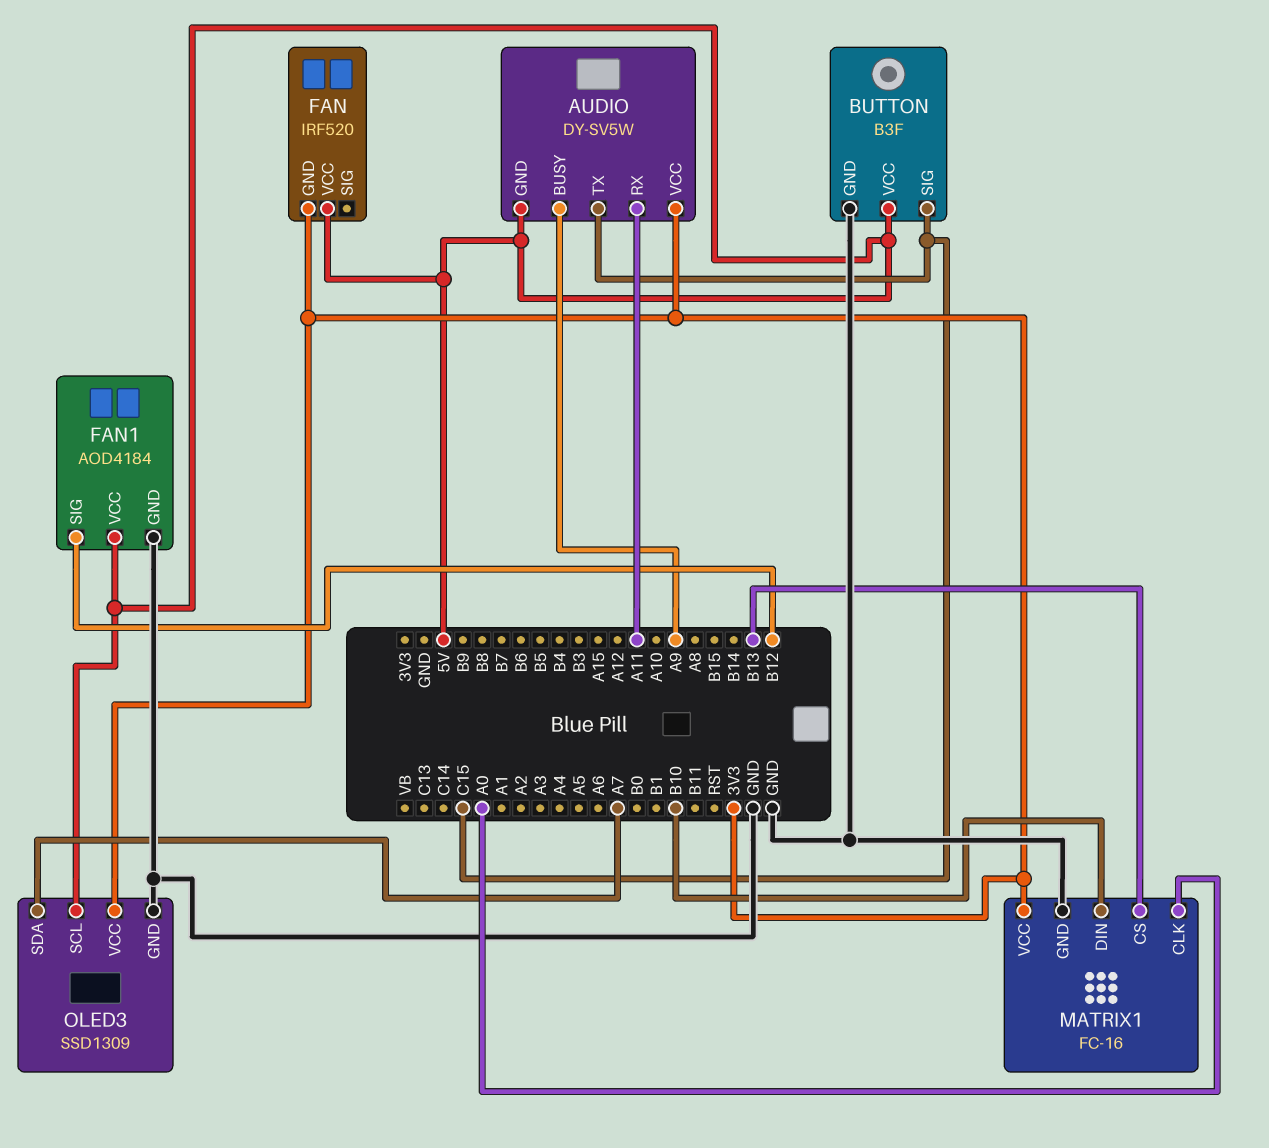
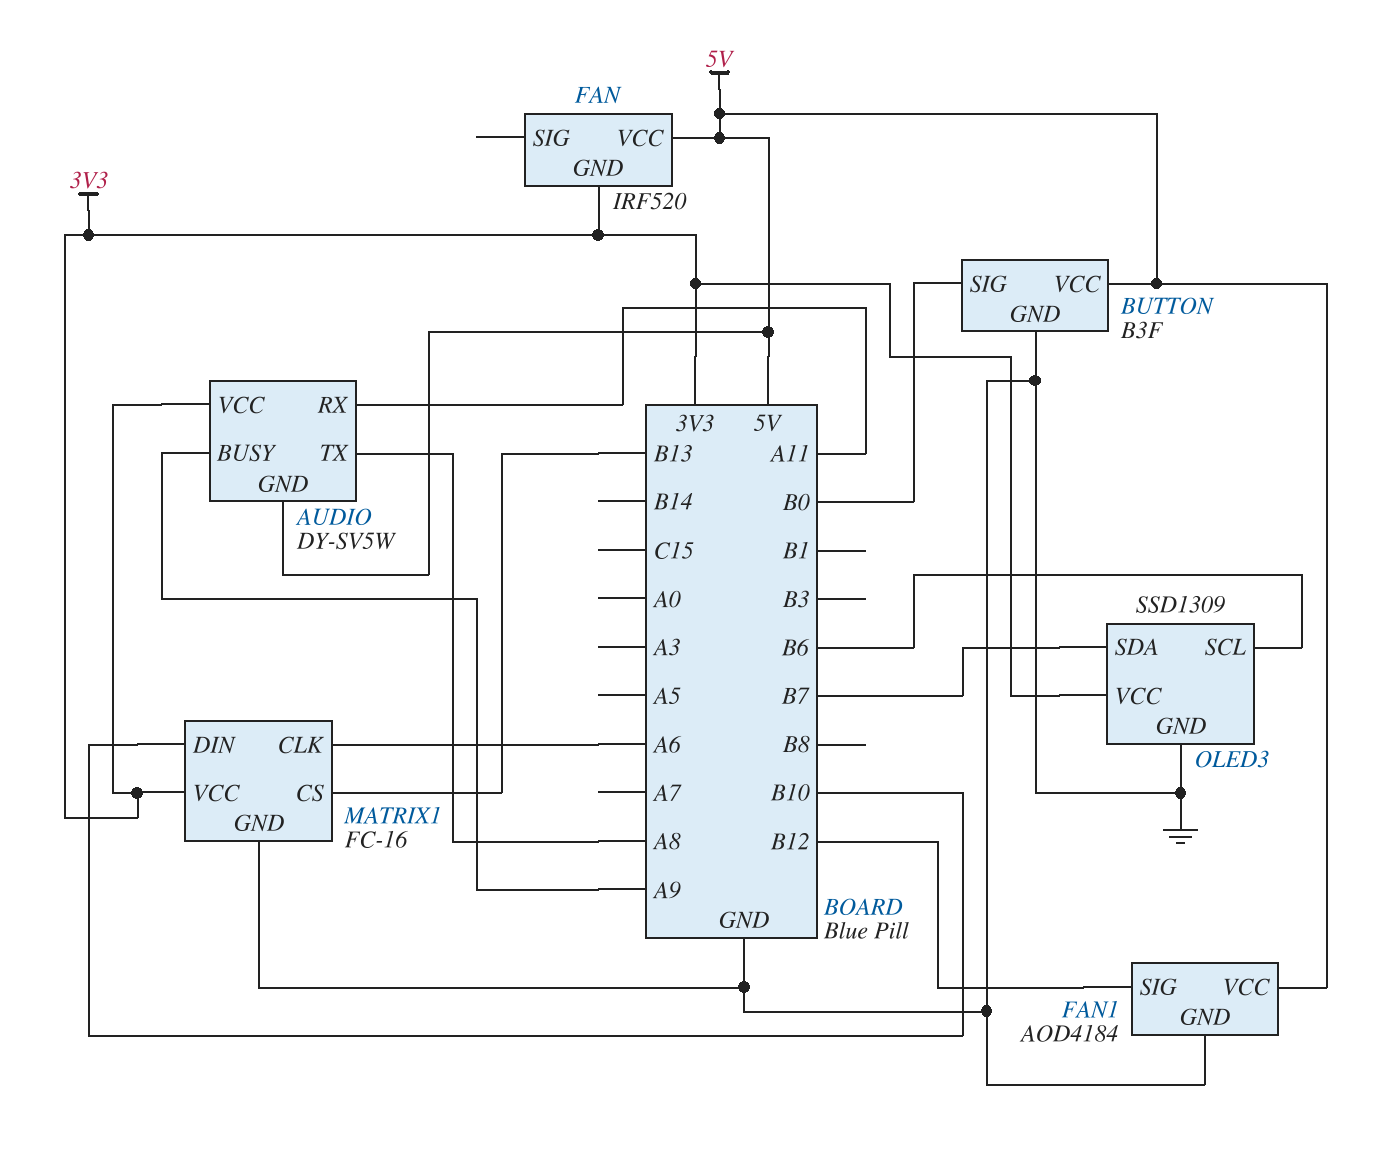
AUDIO pin TX: C15 -> A8
BUTTON pin SIG: C15 -> B0
MATRIX1 pin CLK: A0 -> A6
OLED3 pin SCL: 5V -> B6
OLED3 pin SDA: A7 -> B7

